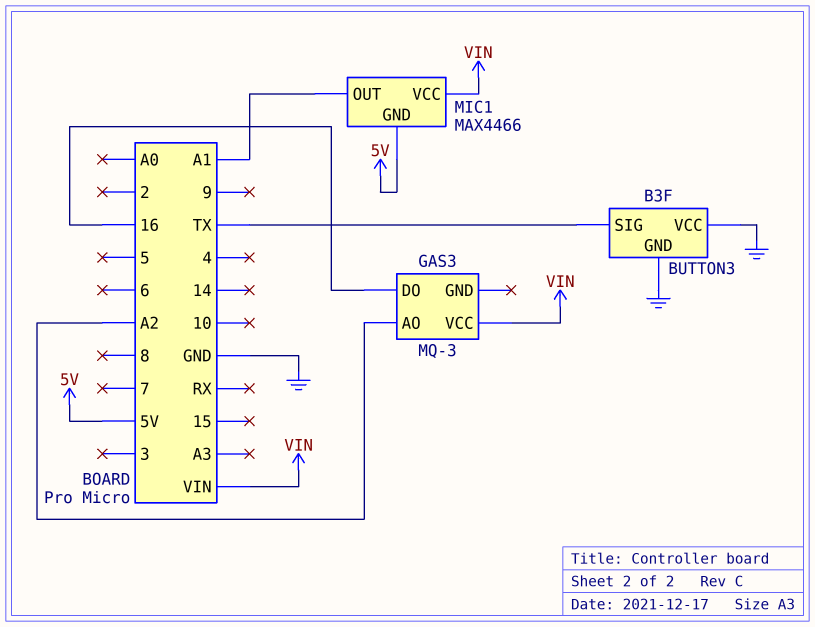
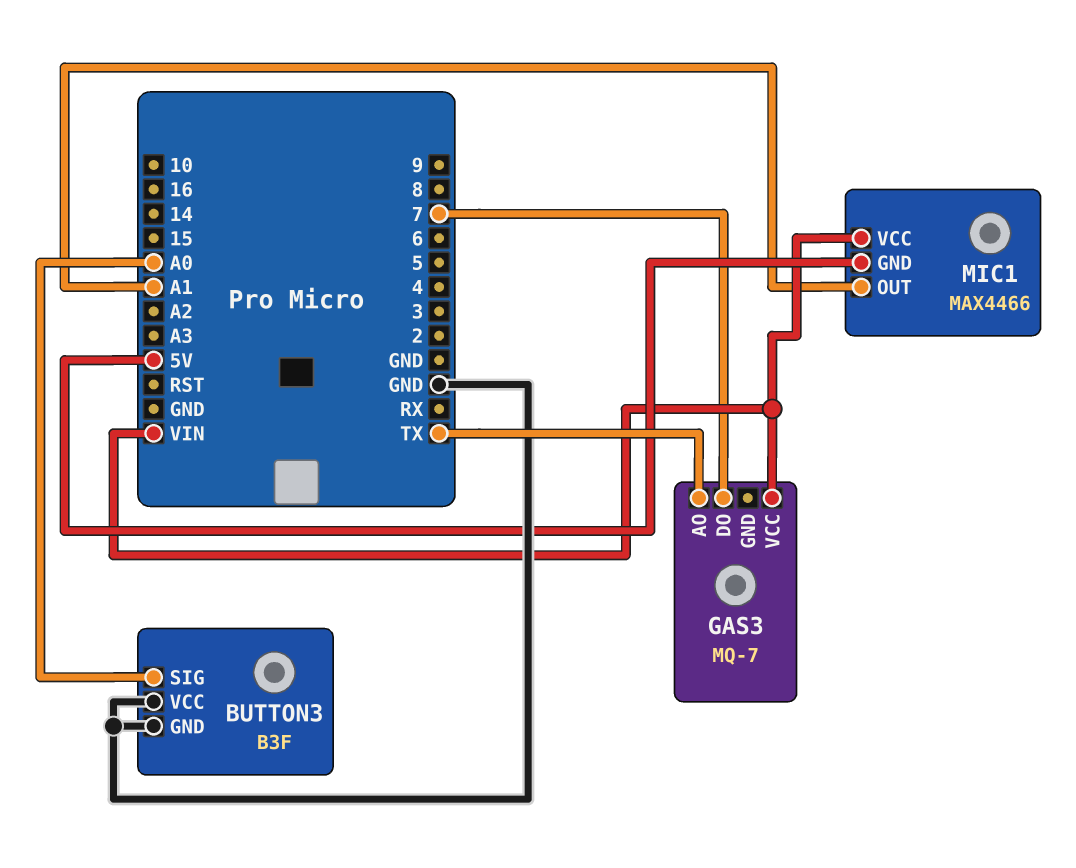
BUTTON3 pin SIG: TX -> A0
GAS3: MQ-3 -> MQ-7
GAS3 pin AO: A2 -> TX
GAS3 pin DO: 16 -> 7

